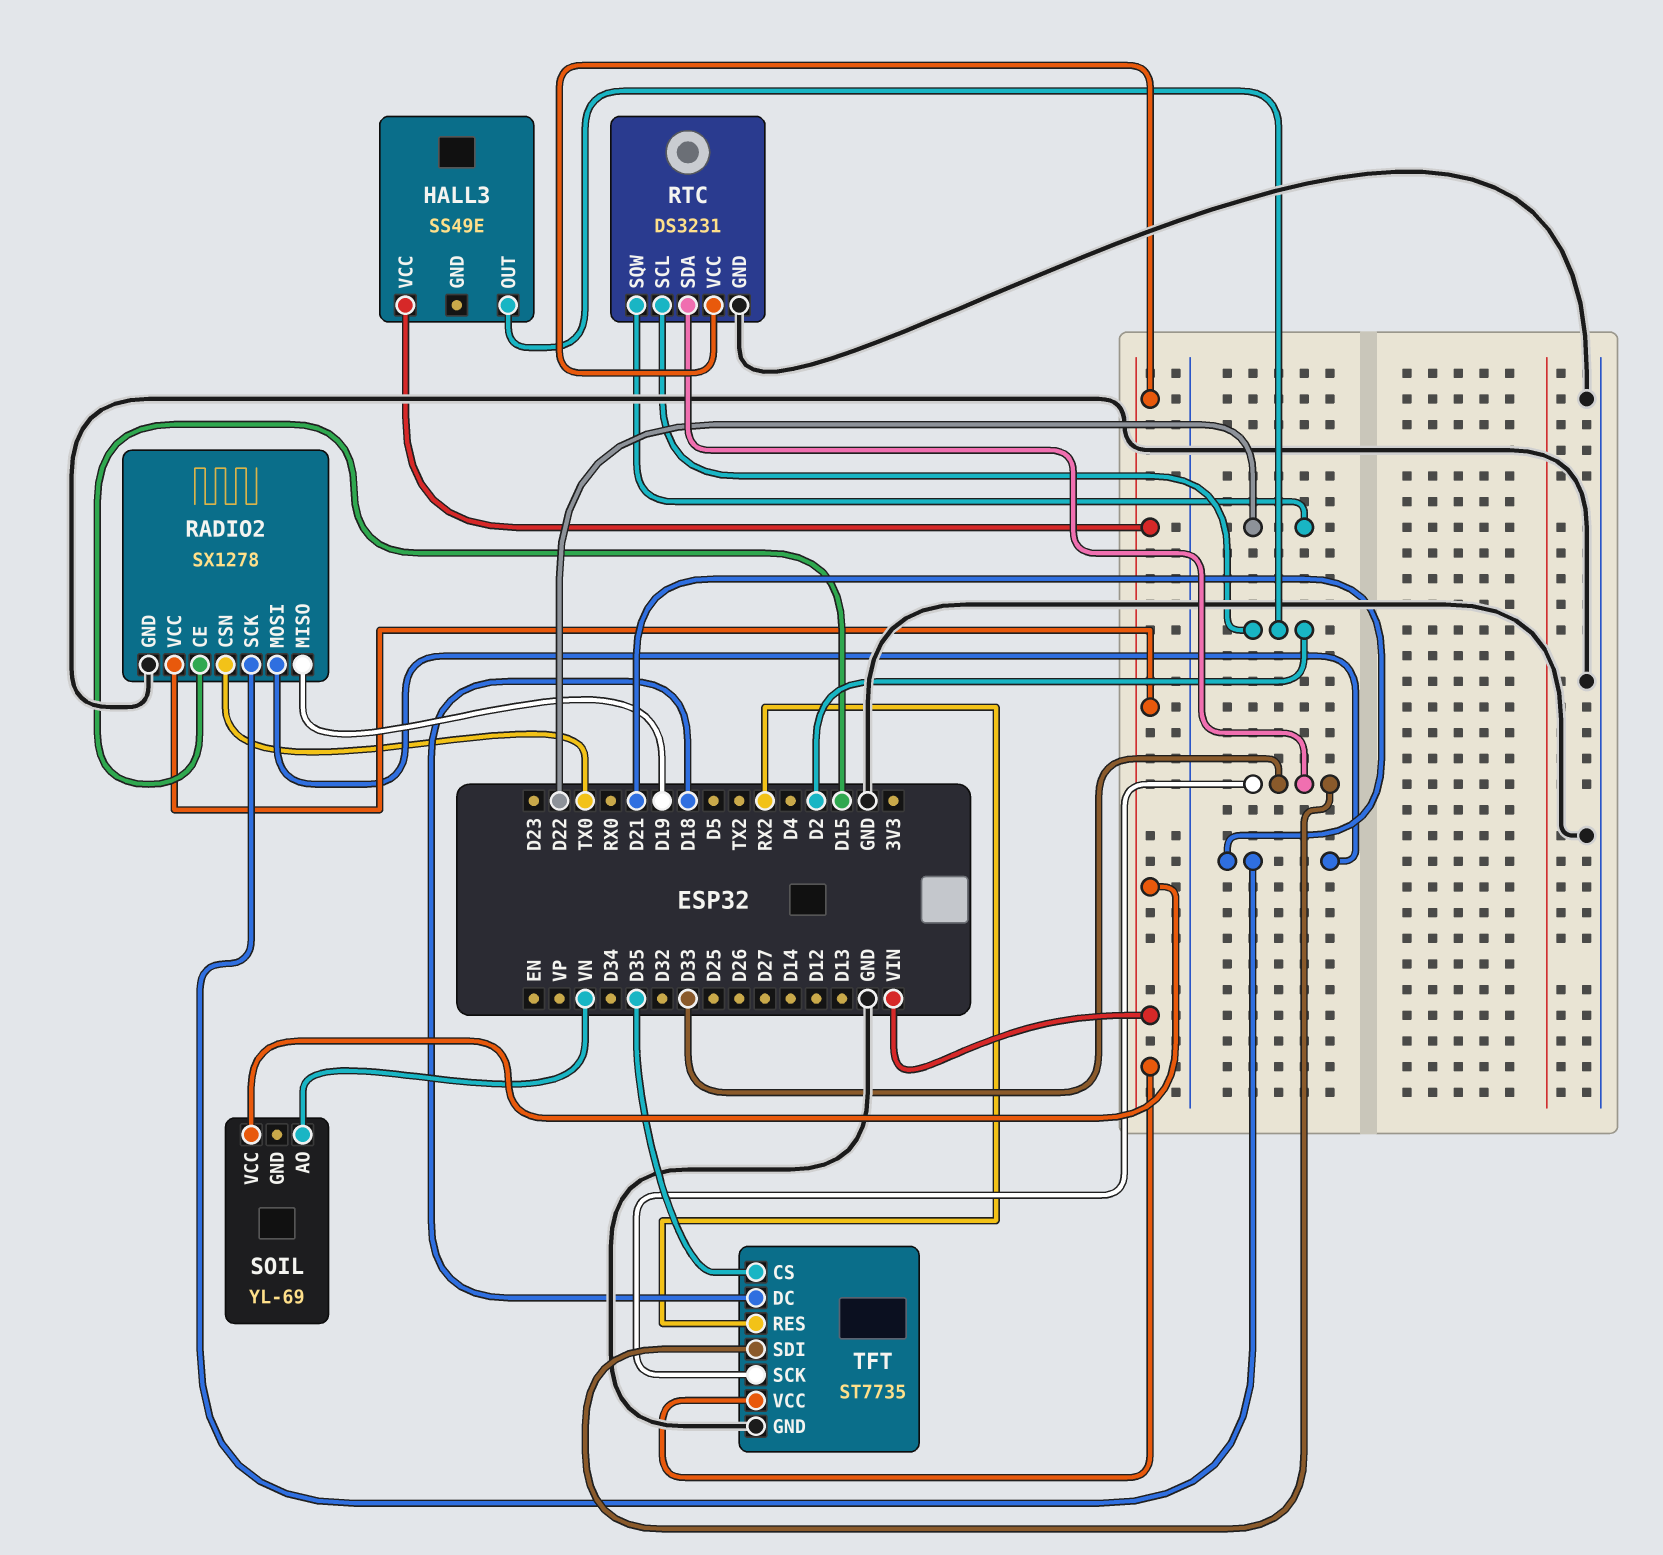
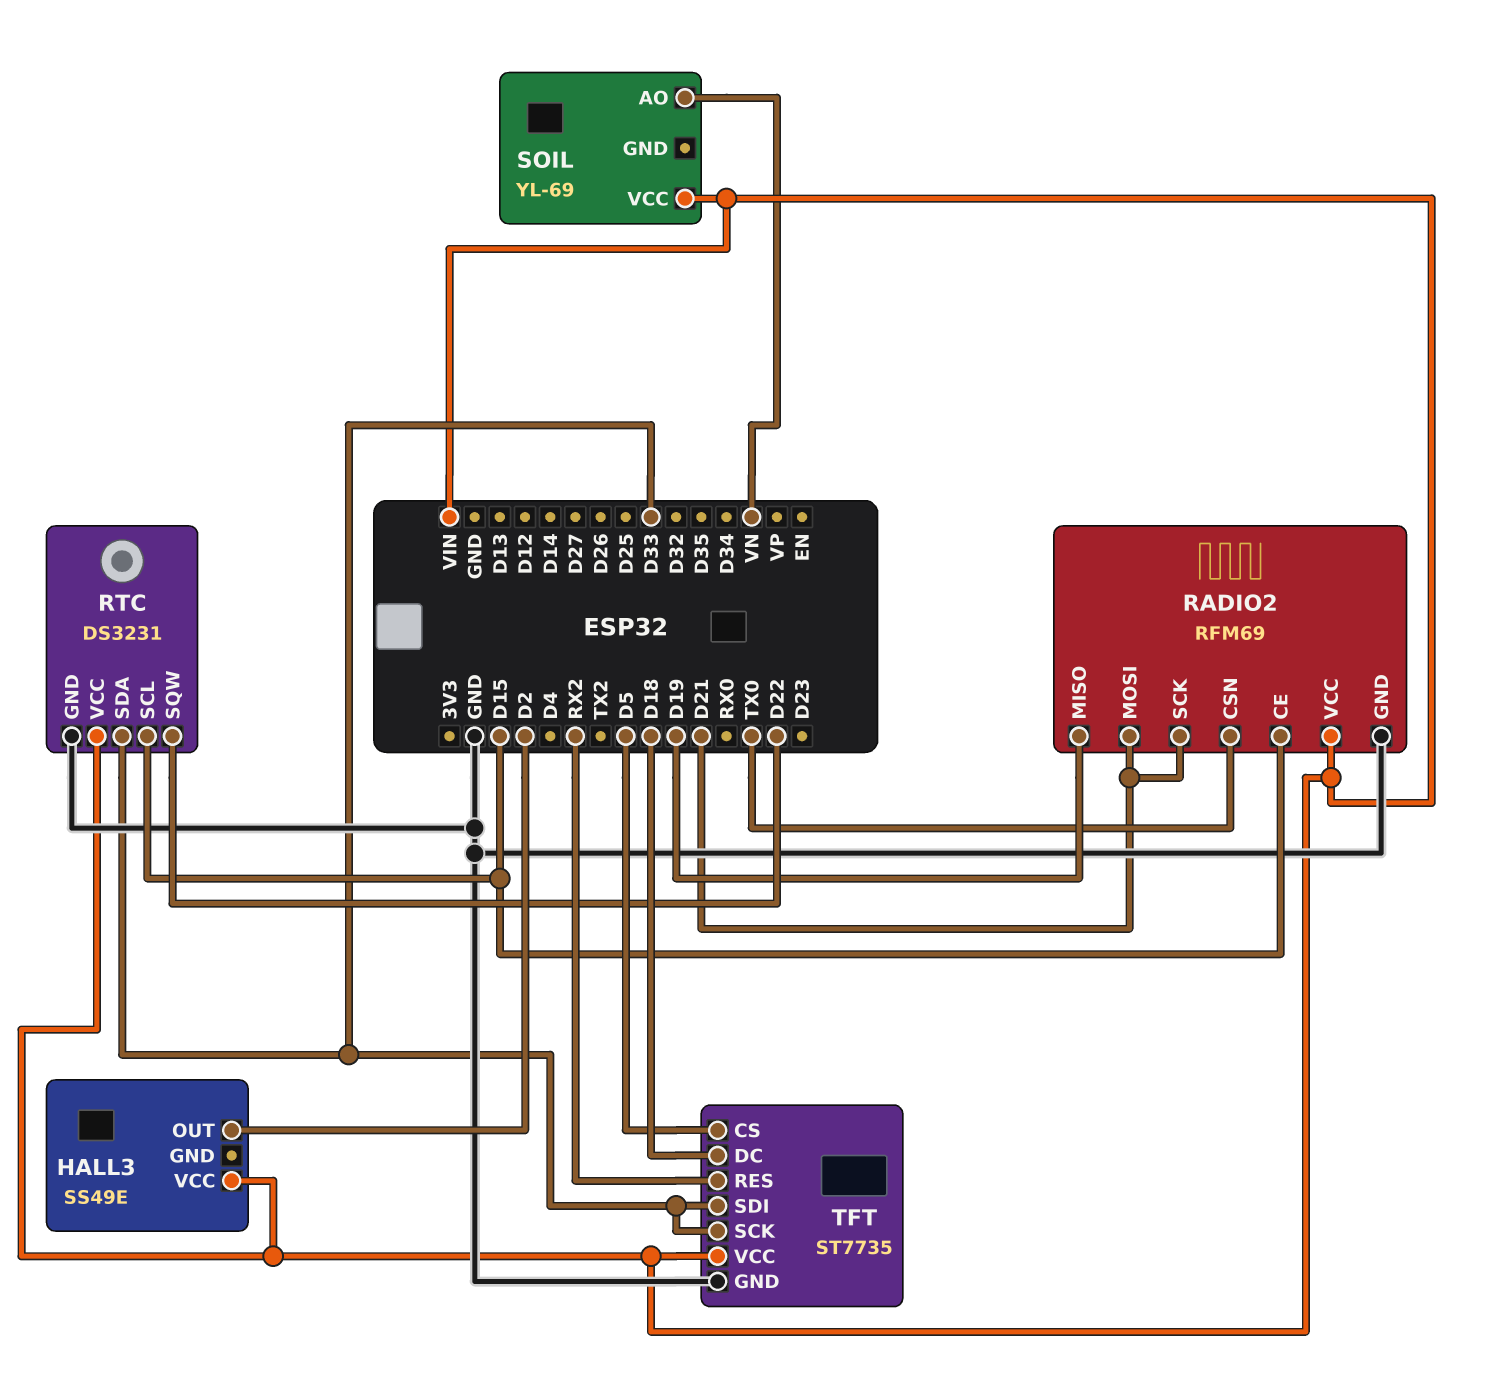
RADIO2: SX1278 -> RFM69
RTC pin SCL: D2 -> D15
TFT pin CS: D35 -> D5

